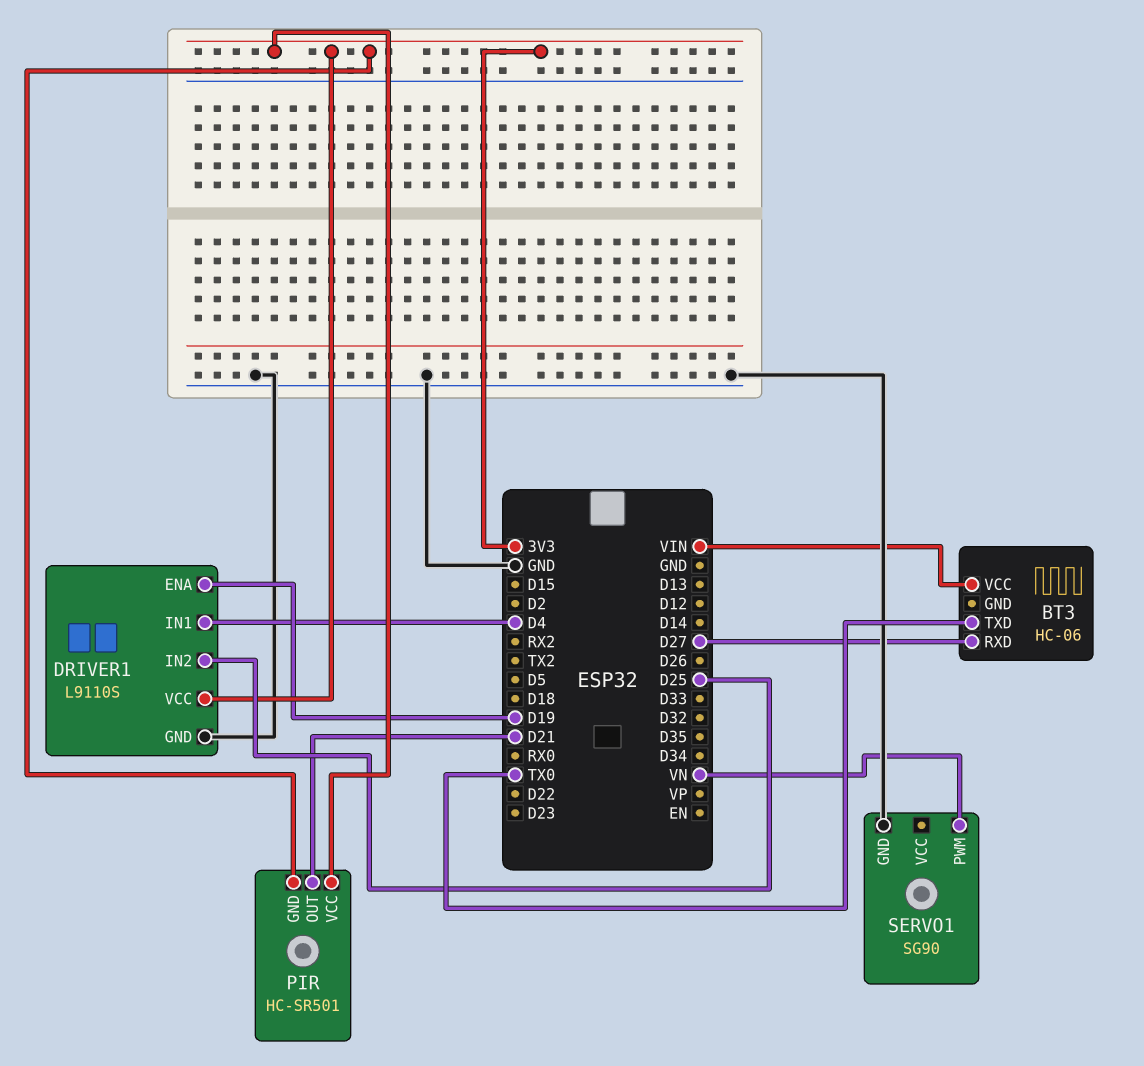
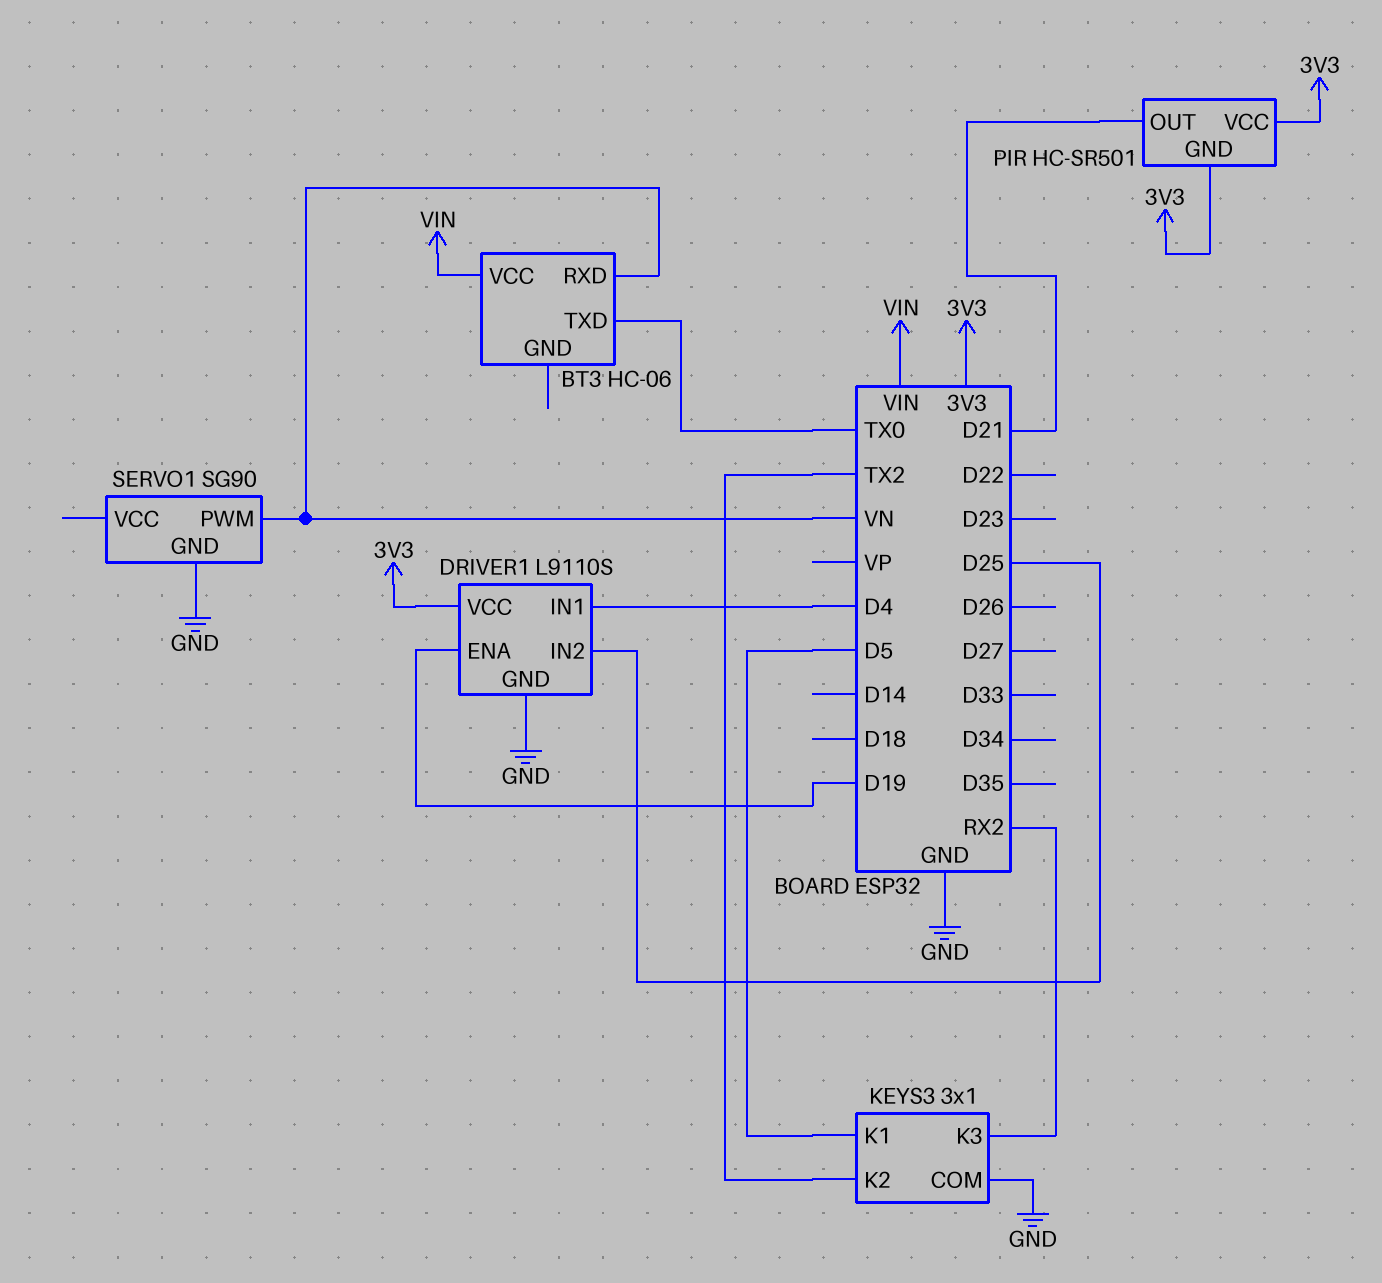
BT3 pin RXD: D27 -> VN
KEYS3: none -> 3x1
KEYS3 pin COM: none -> GND
KEYS3 pin K1: none -> D5
KEYS3 pin K2: none -> TX2
KEYS3 pin K3: none -> RX2

